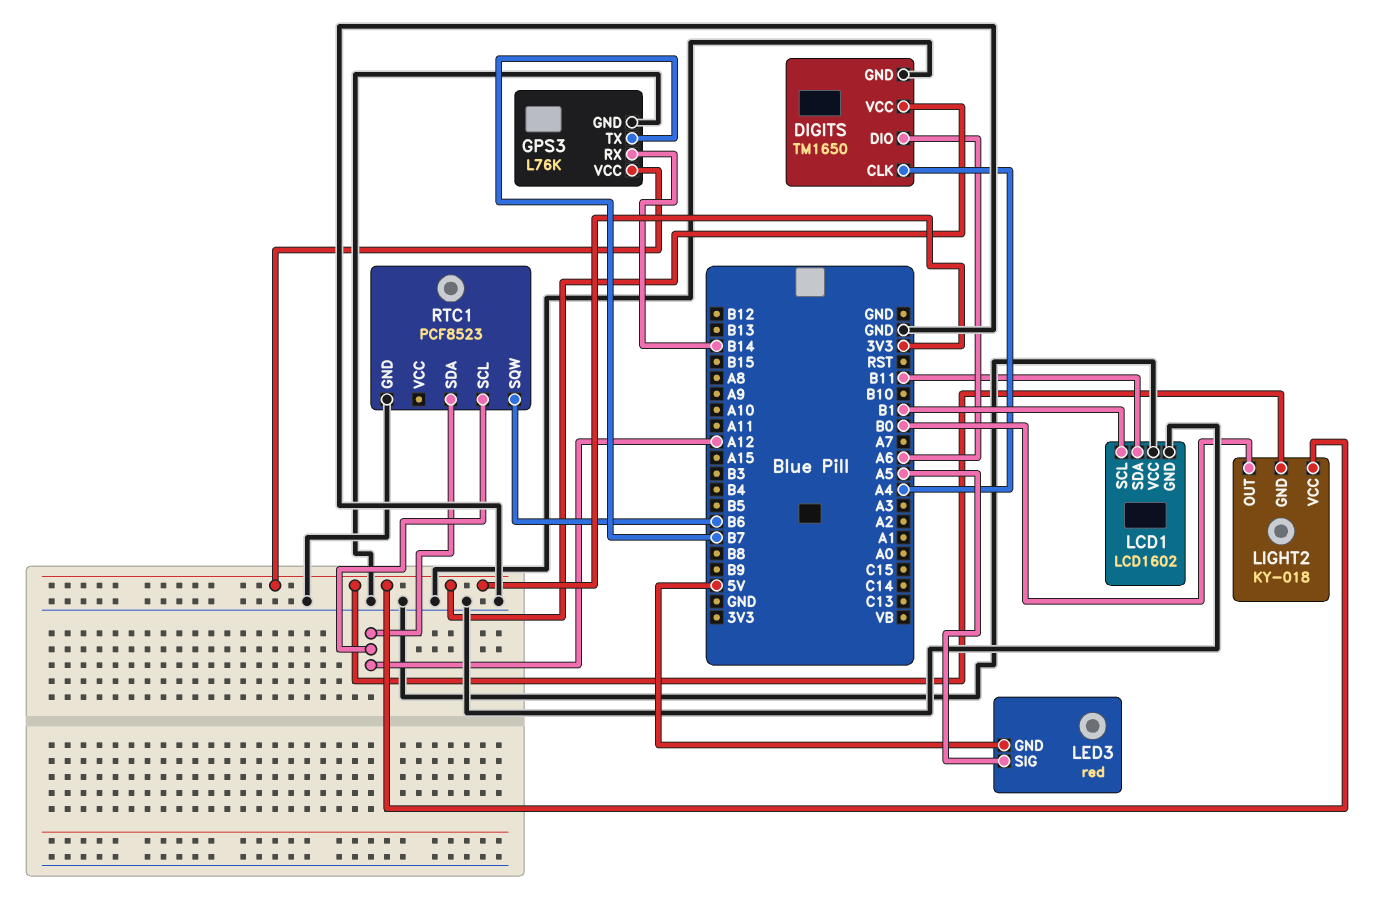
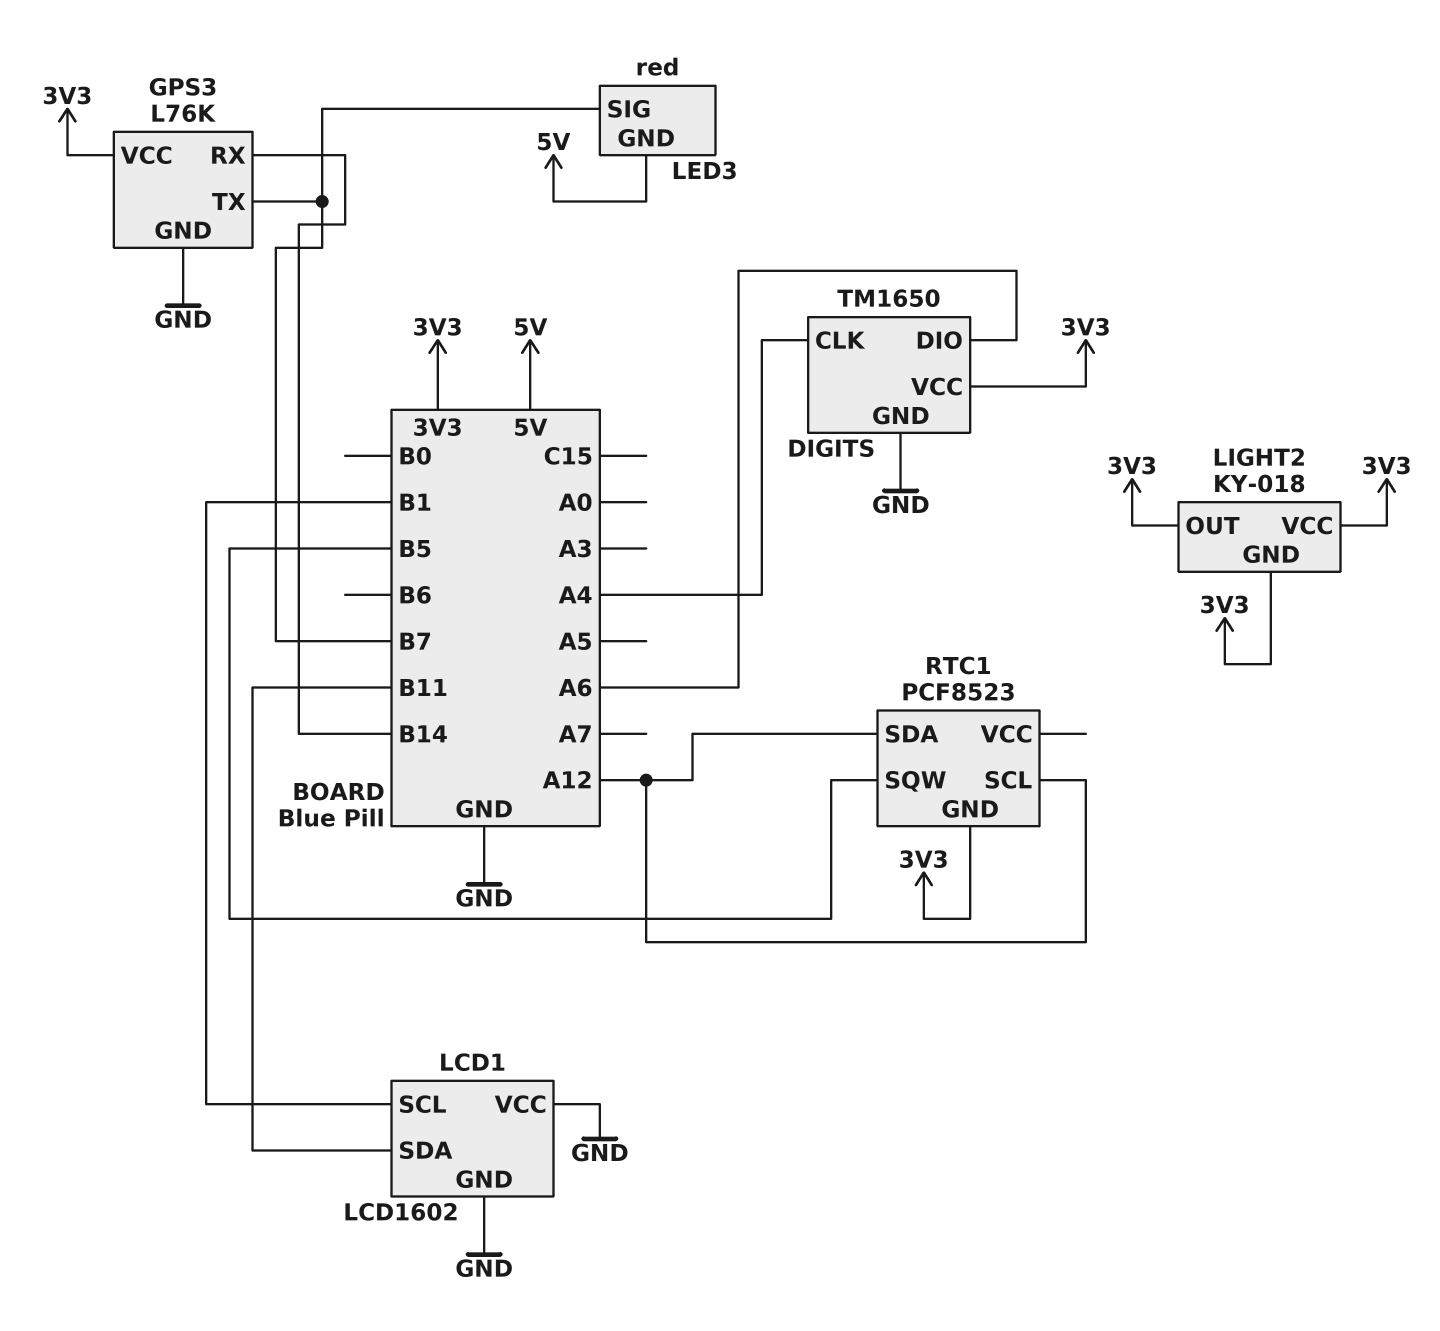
LED3 pin SIG: A5 -> B7
LIGHT2 pin OUT: B0 -> 3V3
RTC1 pin GND: GND -> 3V3
RTC1 pin SQW: B6 -> B5

